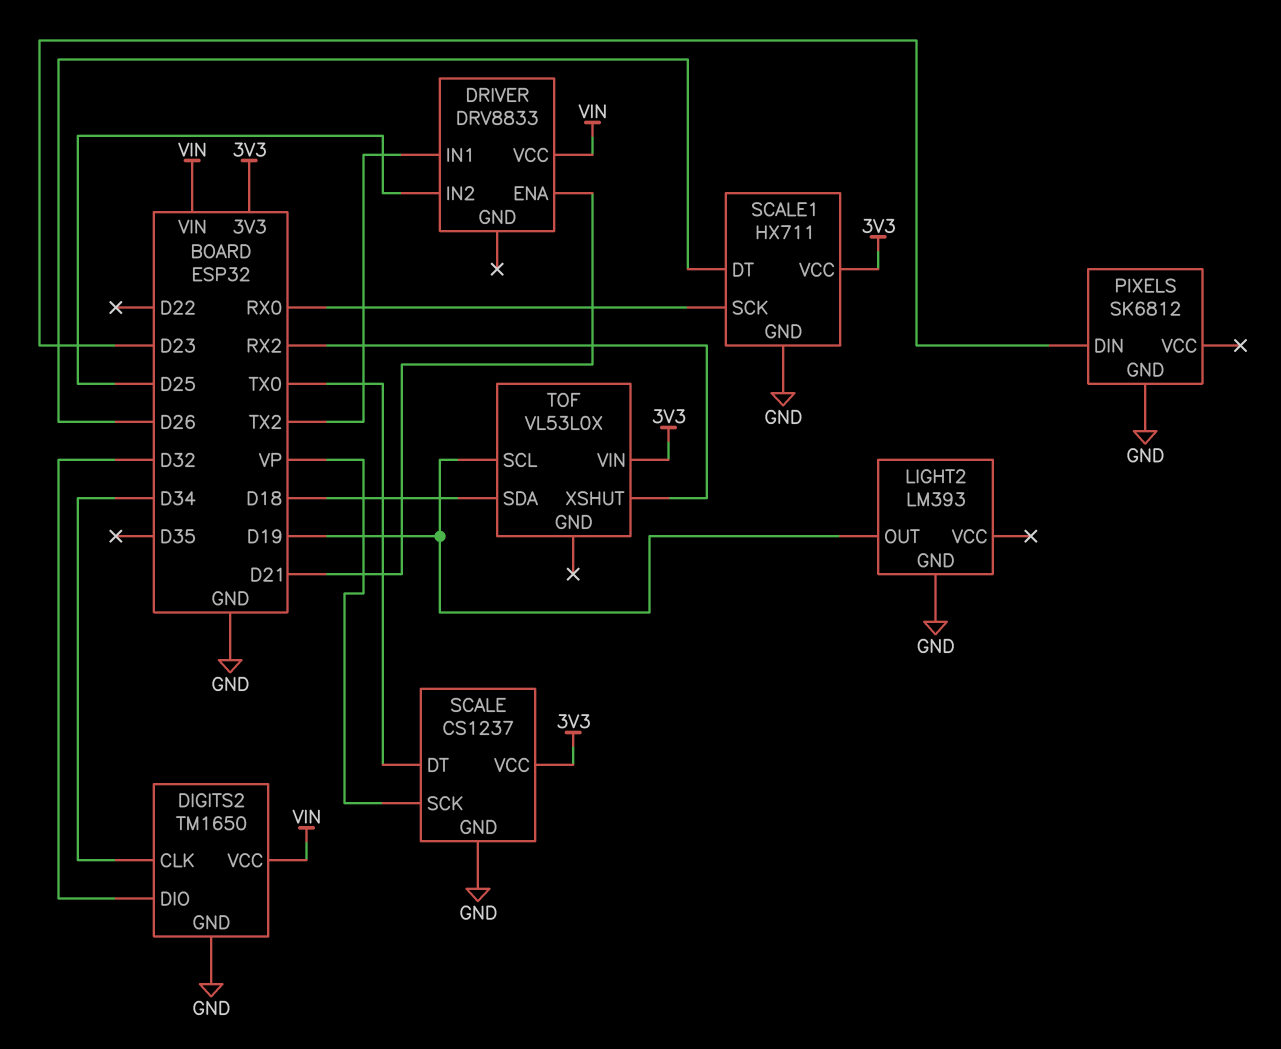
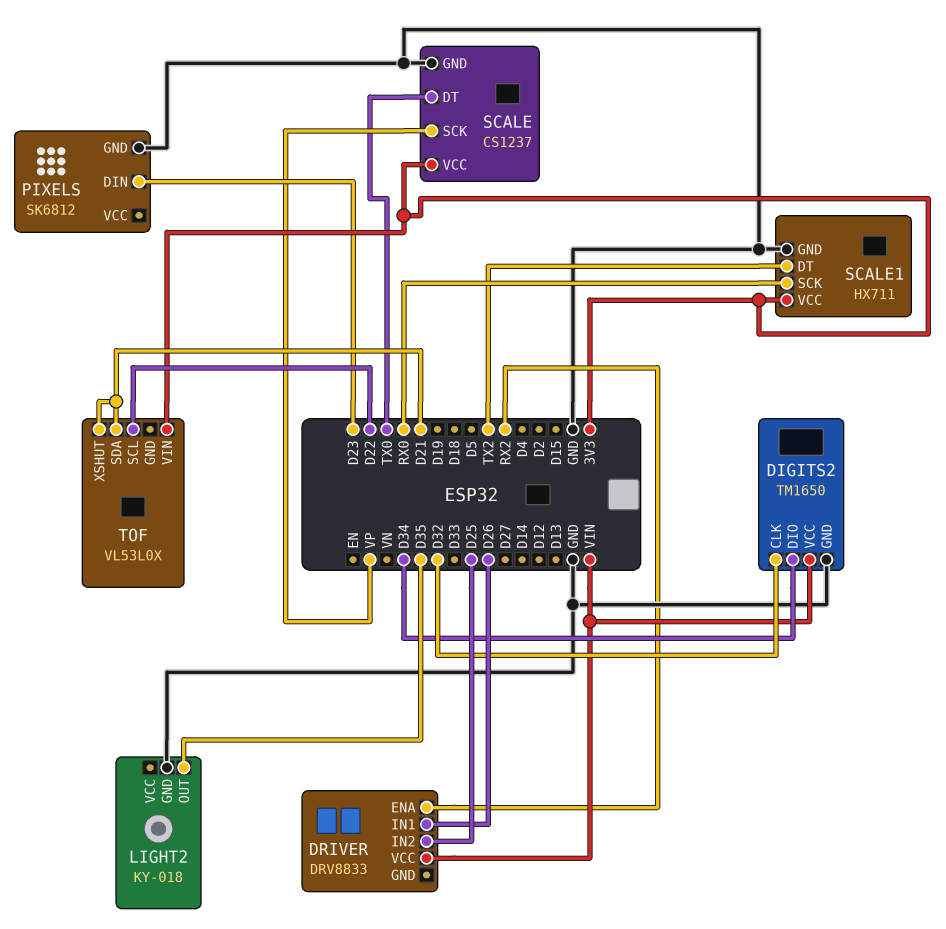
DIGITS2 pin CLK: D34 -> D32
DIGITS2 pin DIO: D32 -> D34
DRIVER pin ENA: D21 -> RX2
DRIVER pin IN1: TX2 -> D26
LIGHT2: LM393 -> KY-018
LIGHT2 pin OUT: D19 -> D35
SCALE1 pin DT: D26 -> TX2
TOF pin SCL: D19 -> D22
TOF pin SDA: D18 -> D21
TOF pin XSHUT: RX2 -> D21

